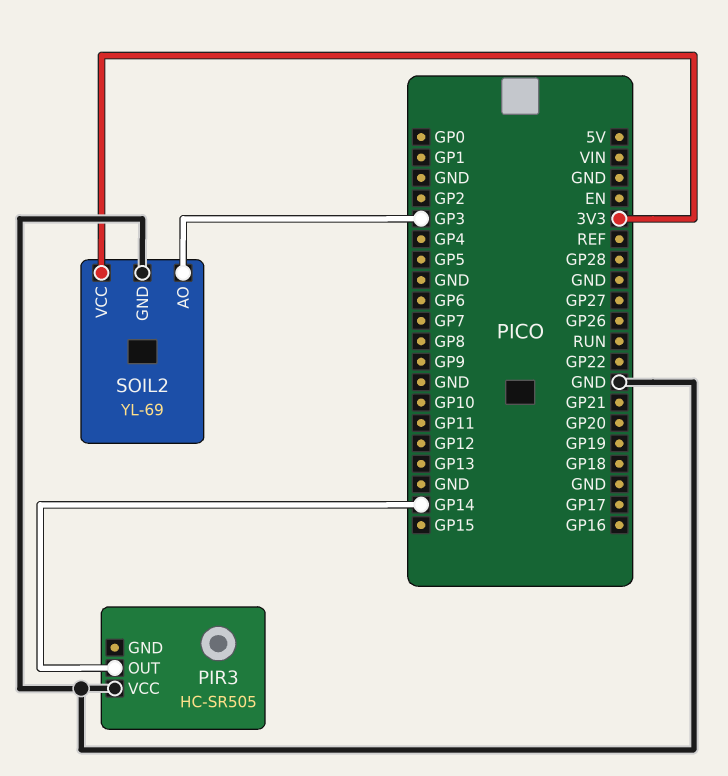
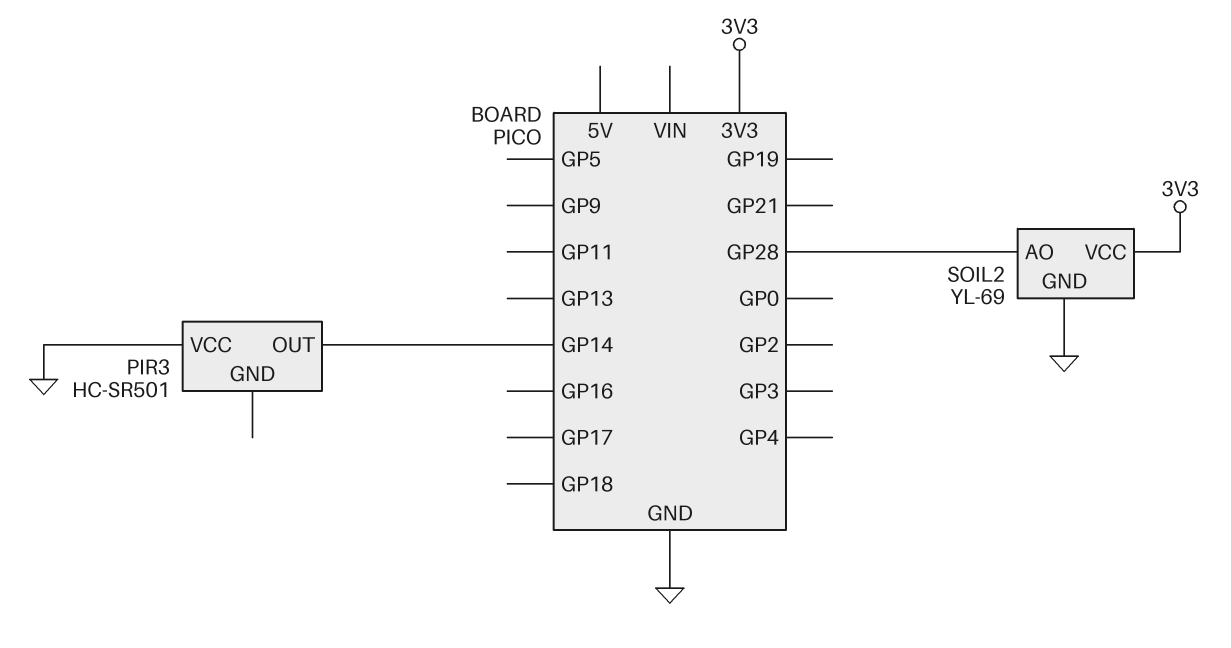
PIR3: HC-SR505 -> HC-SR501
SOIL2 pin AO: GP3 -> GP28

